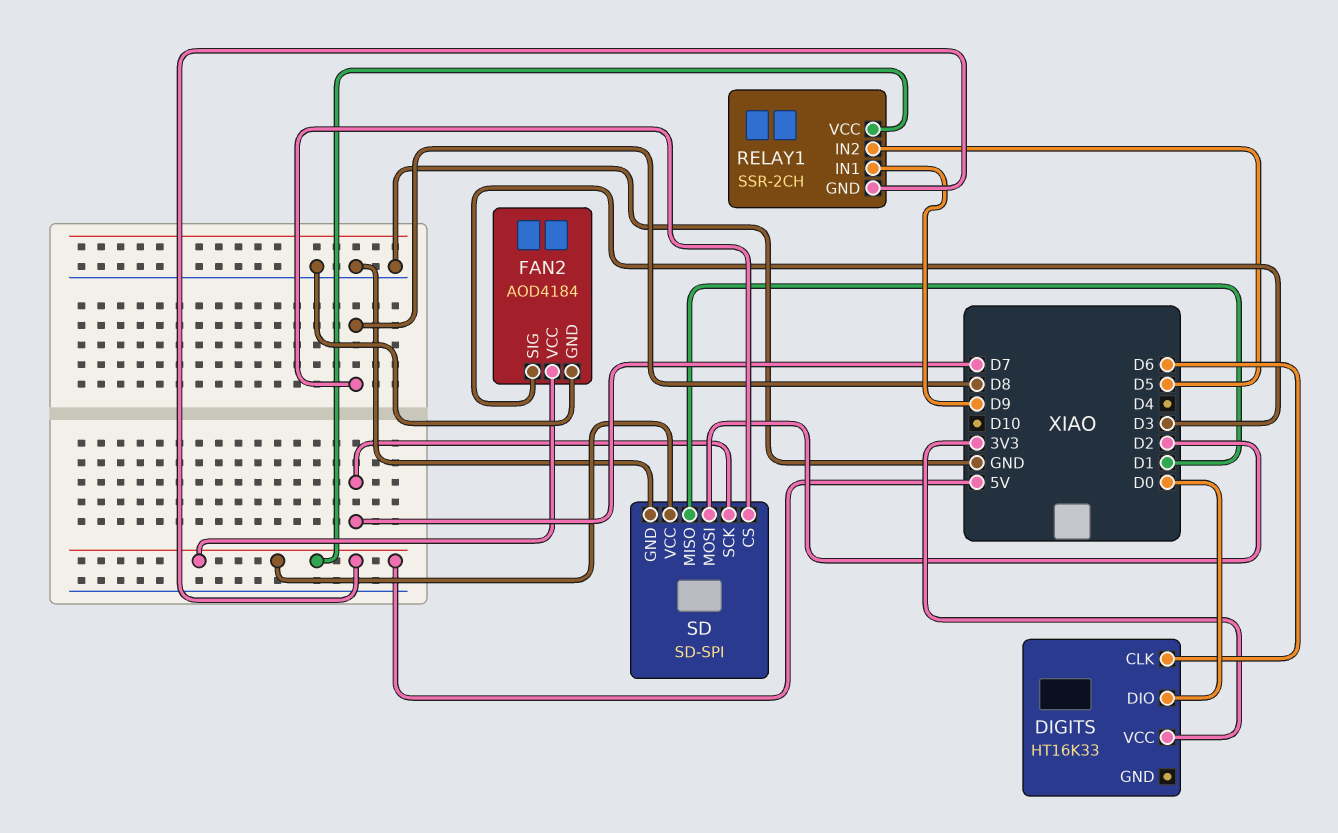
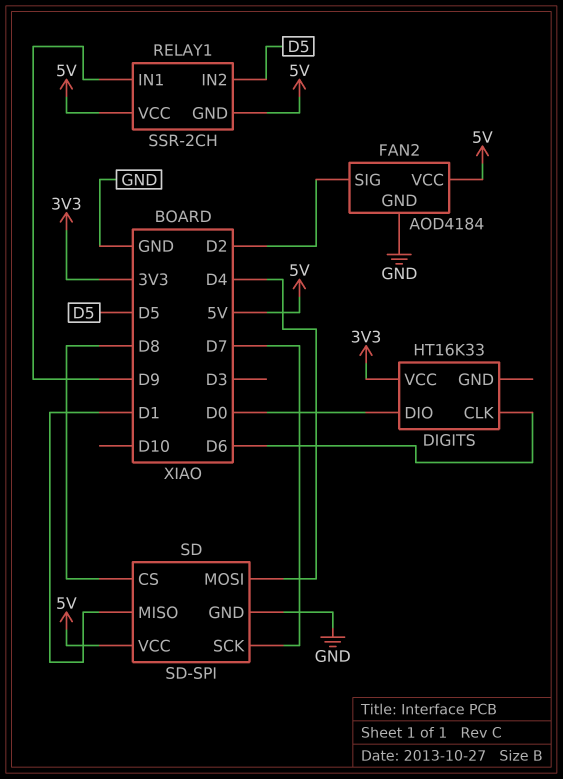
FAN2 pin SIG: D3 -> D2
SD pin MOSI: D2 -> D4

